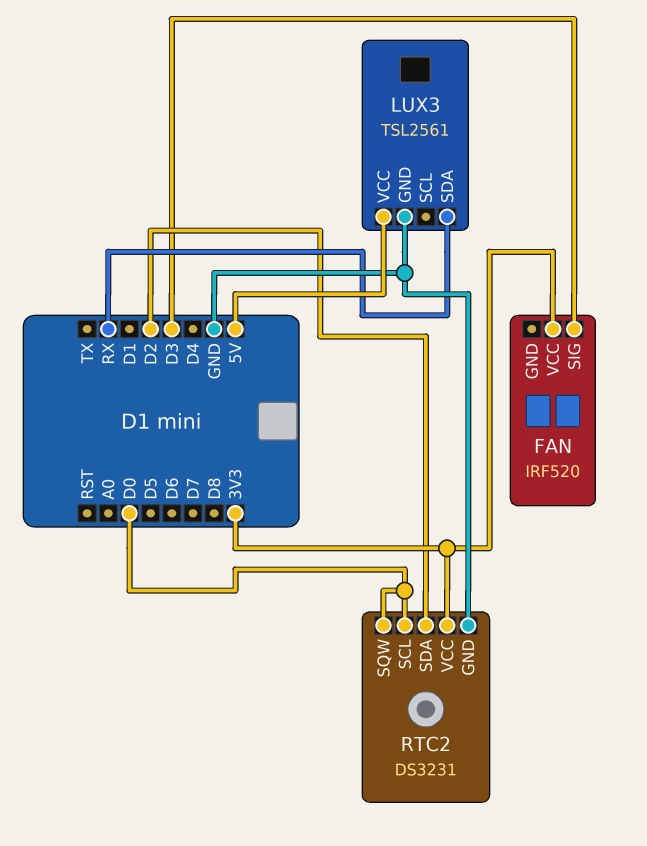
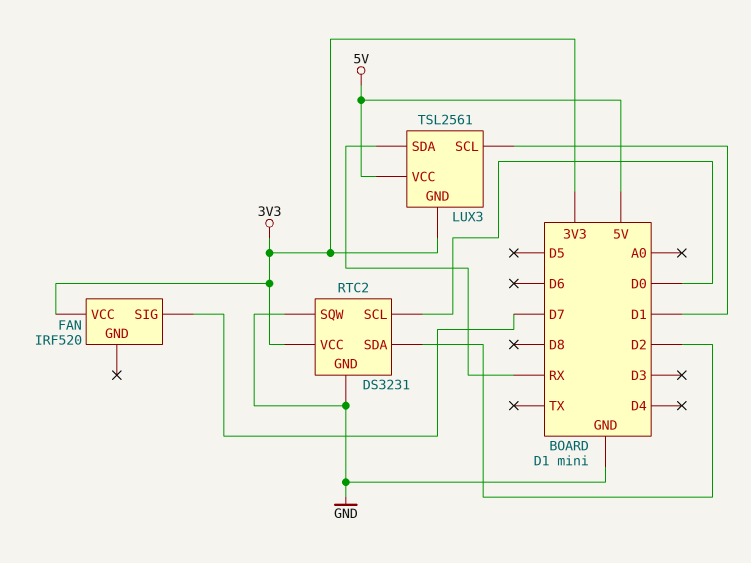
FAN pin SIG: D3 -> D7
LUX3 pin GND: GND -> 3V3
LUX3 pin SCL: none -> D1
RTC2 pin SQW: D0 -> GND

